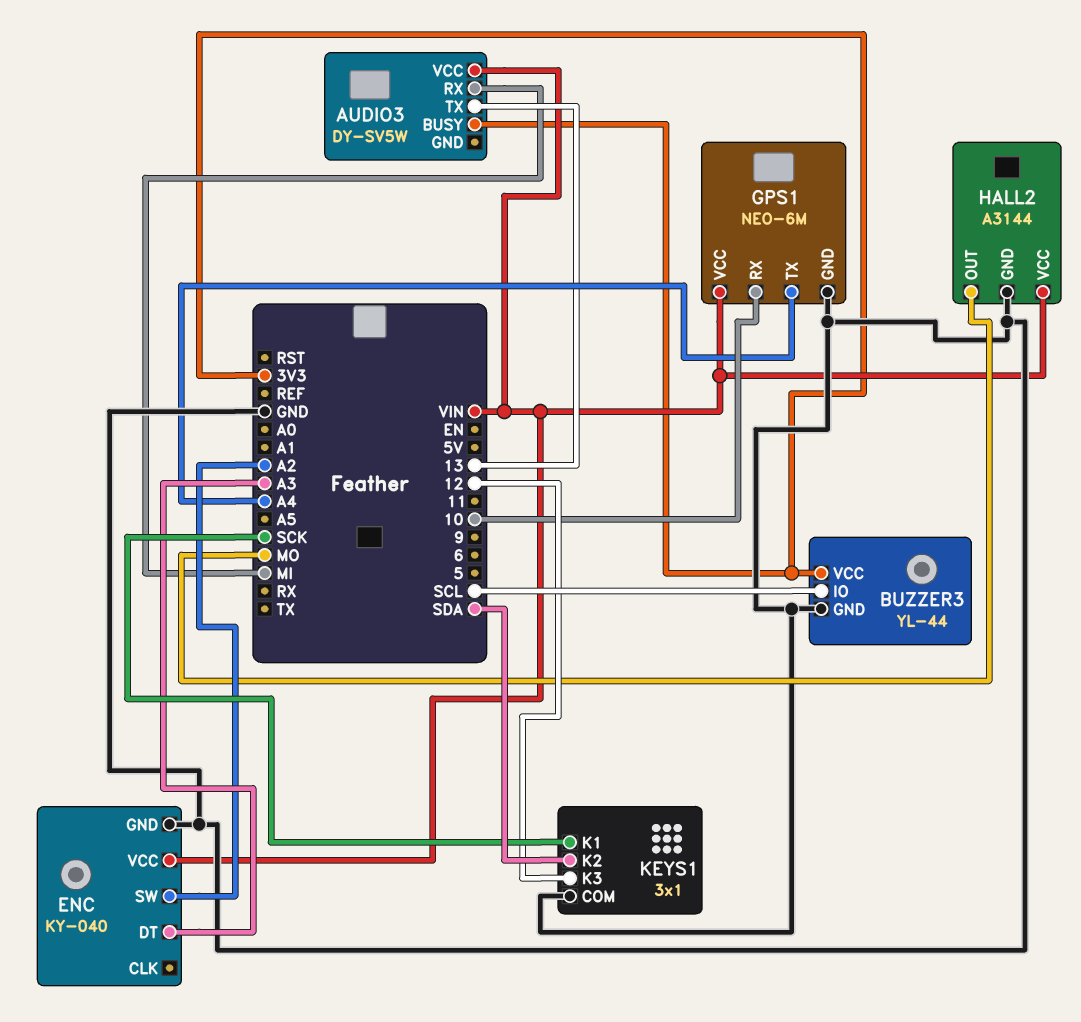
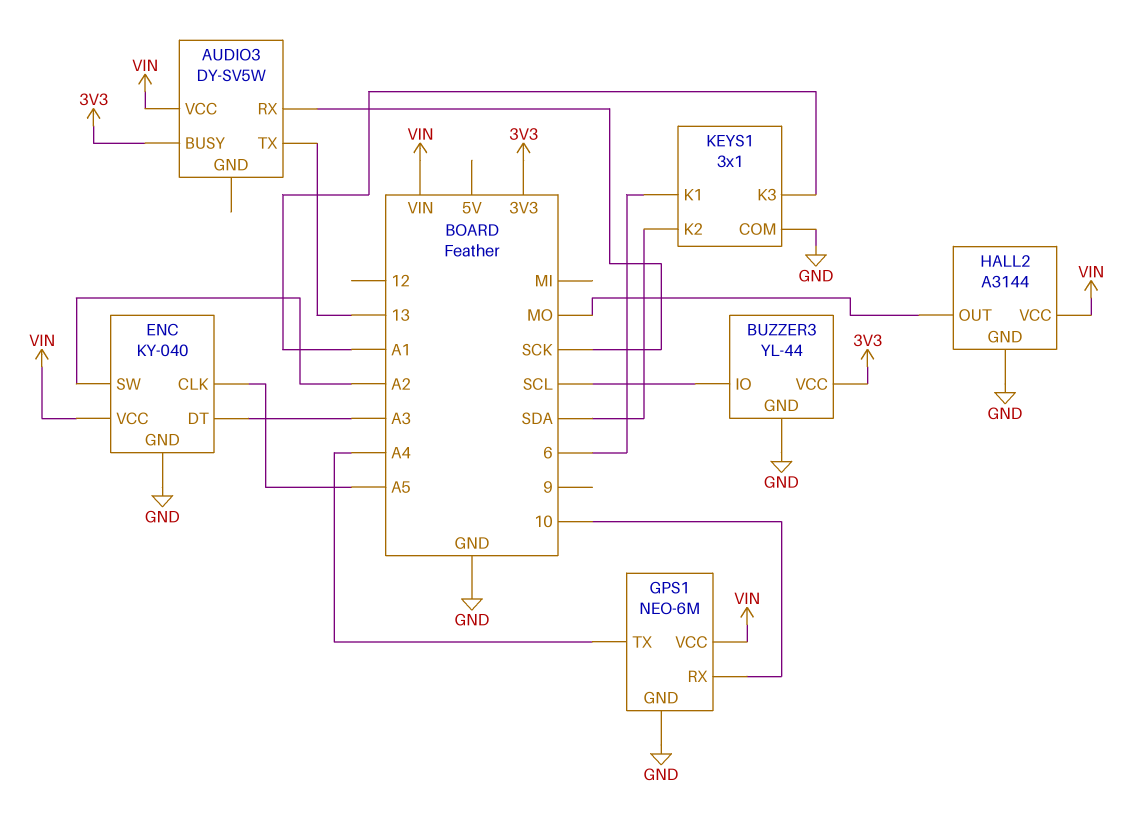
AUDIO3 pin RX: MI -> SCK
ENC pin CLK: none -> A5
KEYS1 pin K1: SCK -> 6
KEYS1 pin K3: 12 -> A1

